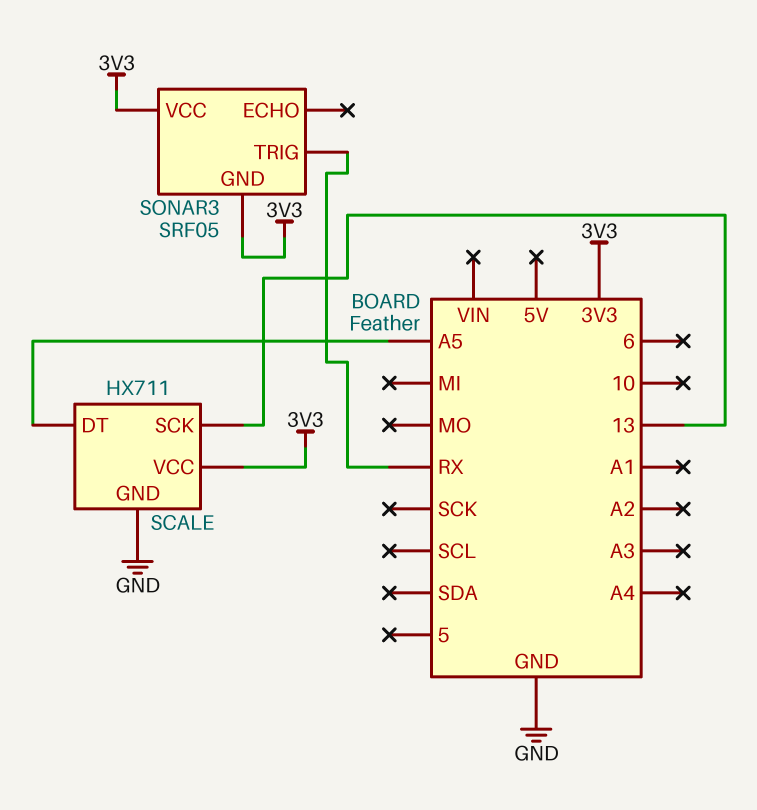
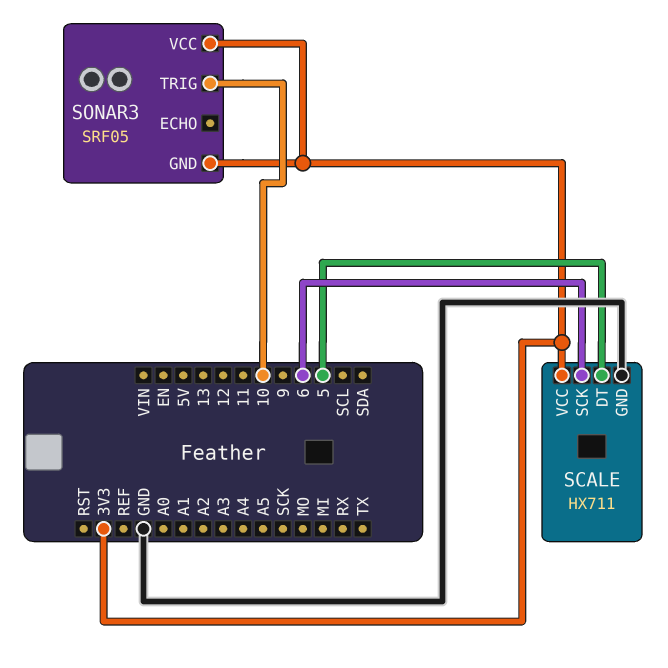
SCALE pin DT: A5 -> 5
SCALE pin SCK: 13 -> 6
SONAR3 pin TRIG: RX -> 10

